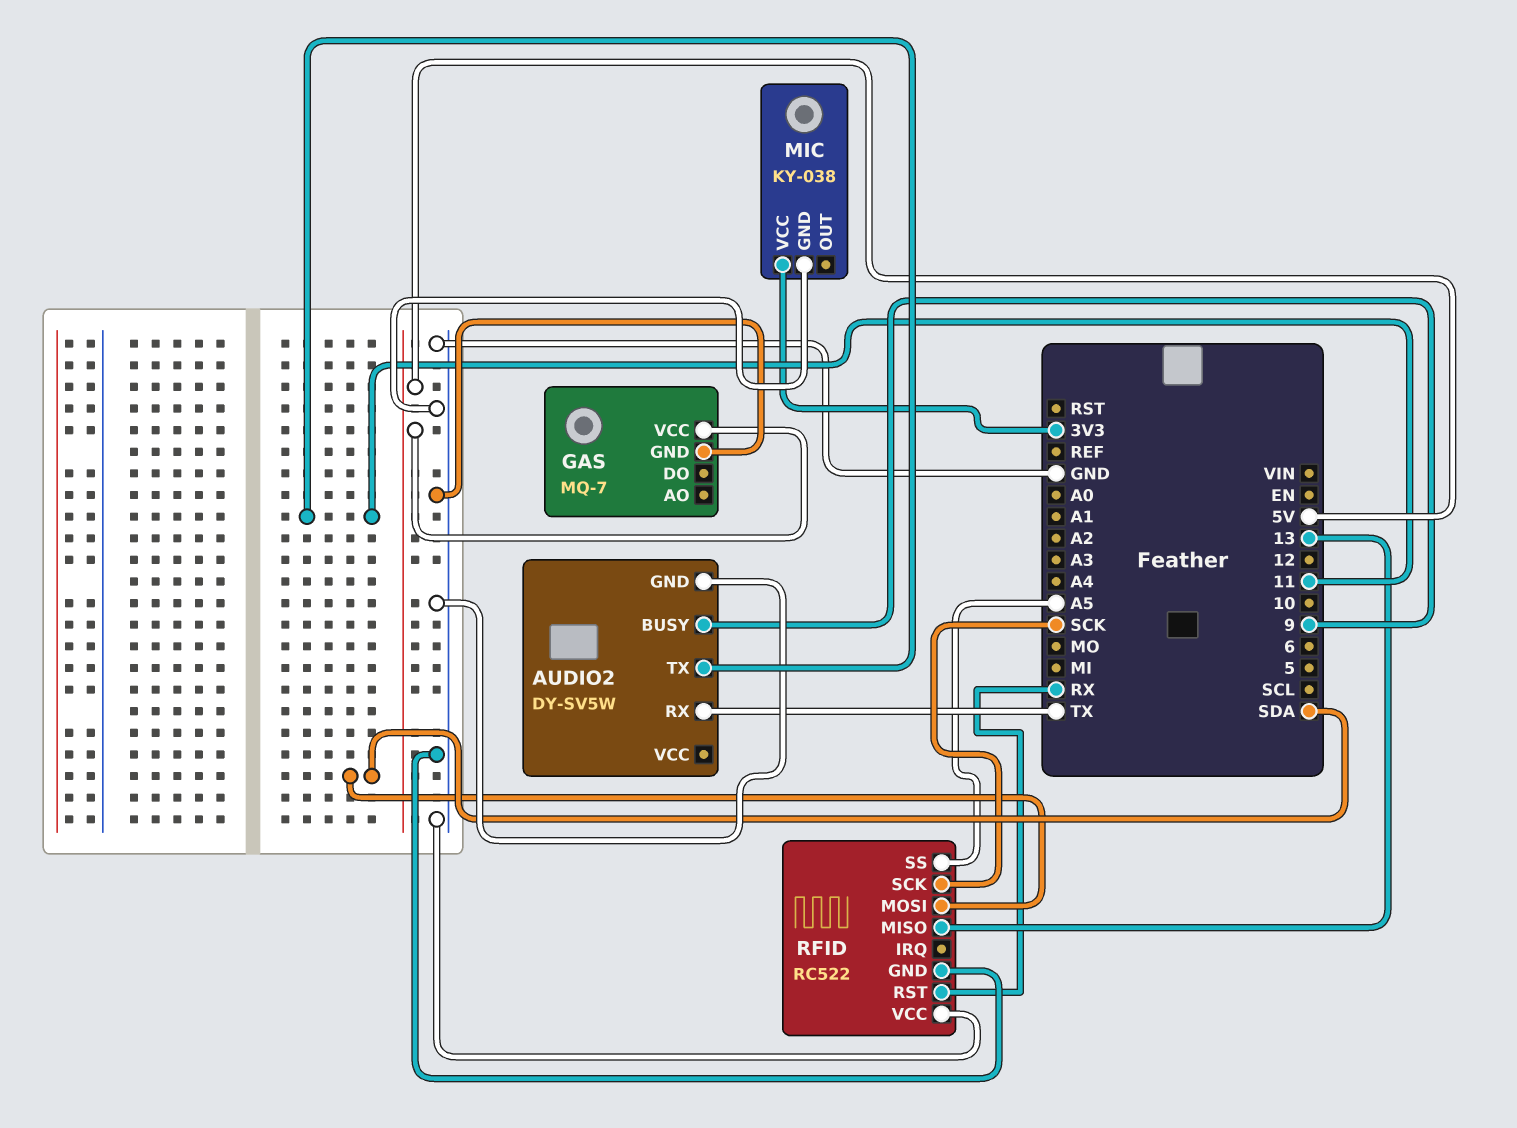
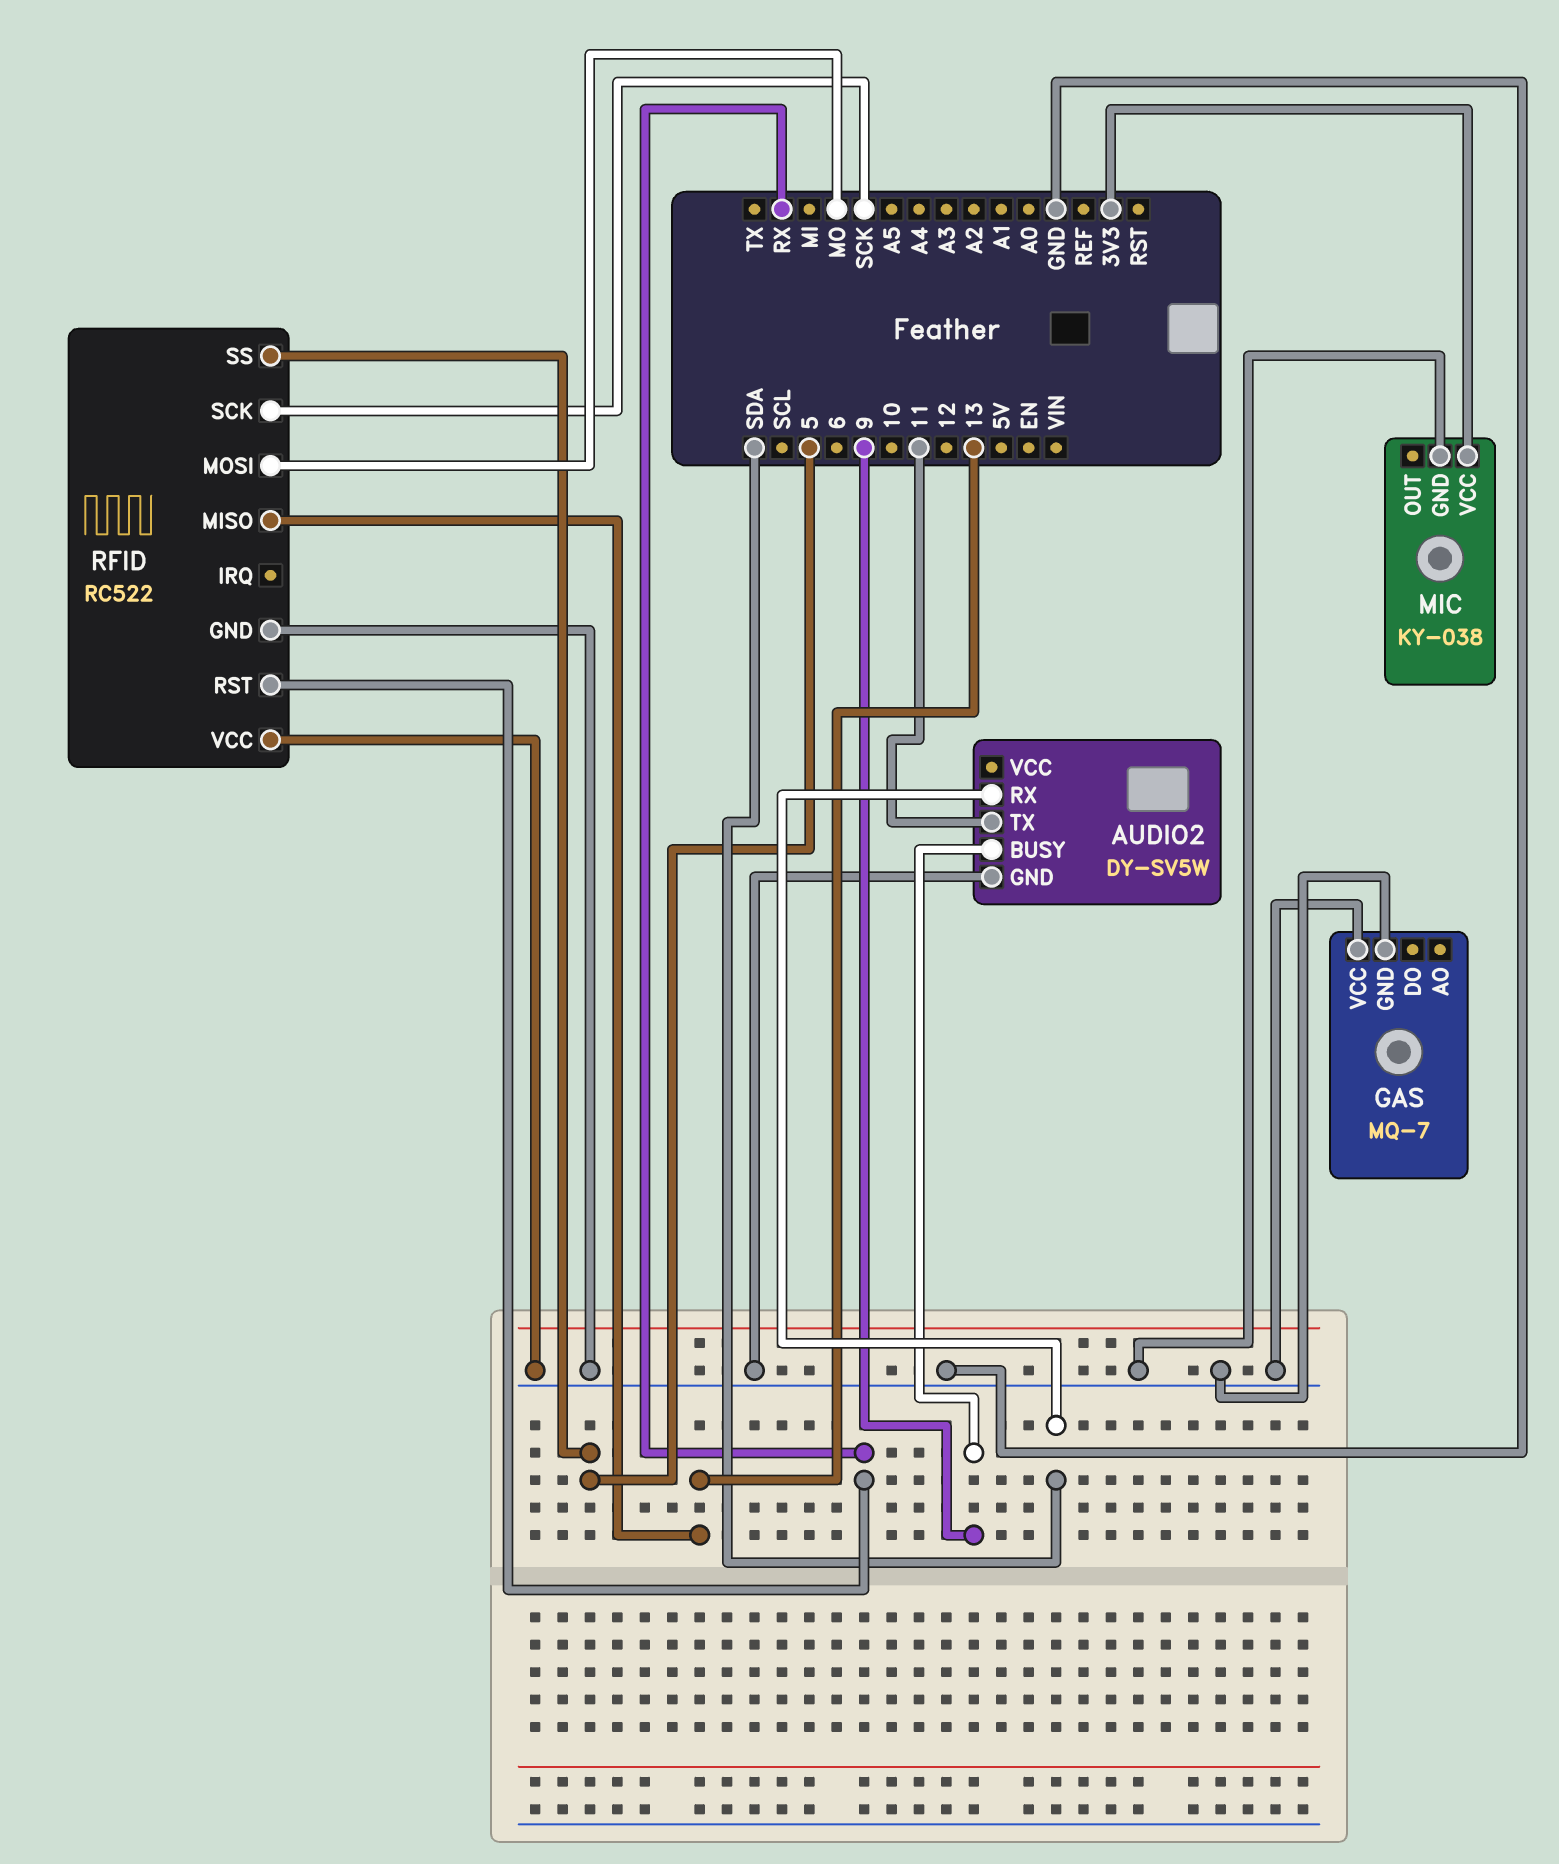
AUDIO2 pin RX: TX -> SDA
GAS pin VCC: 5V -> GND
RFID pin MOSI: SDA -> MO
RFID pin SS: A5 -> 5

